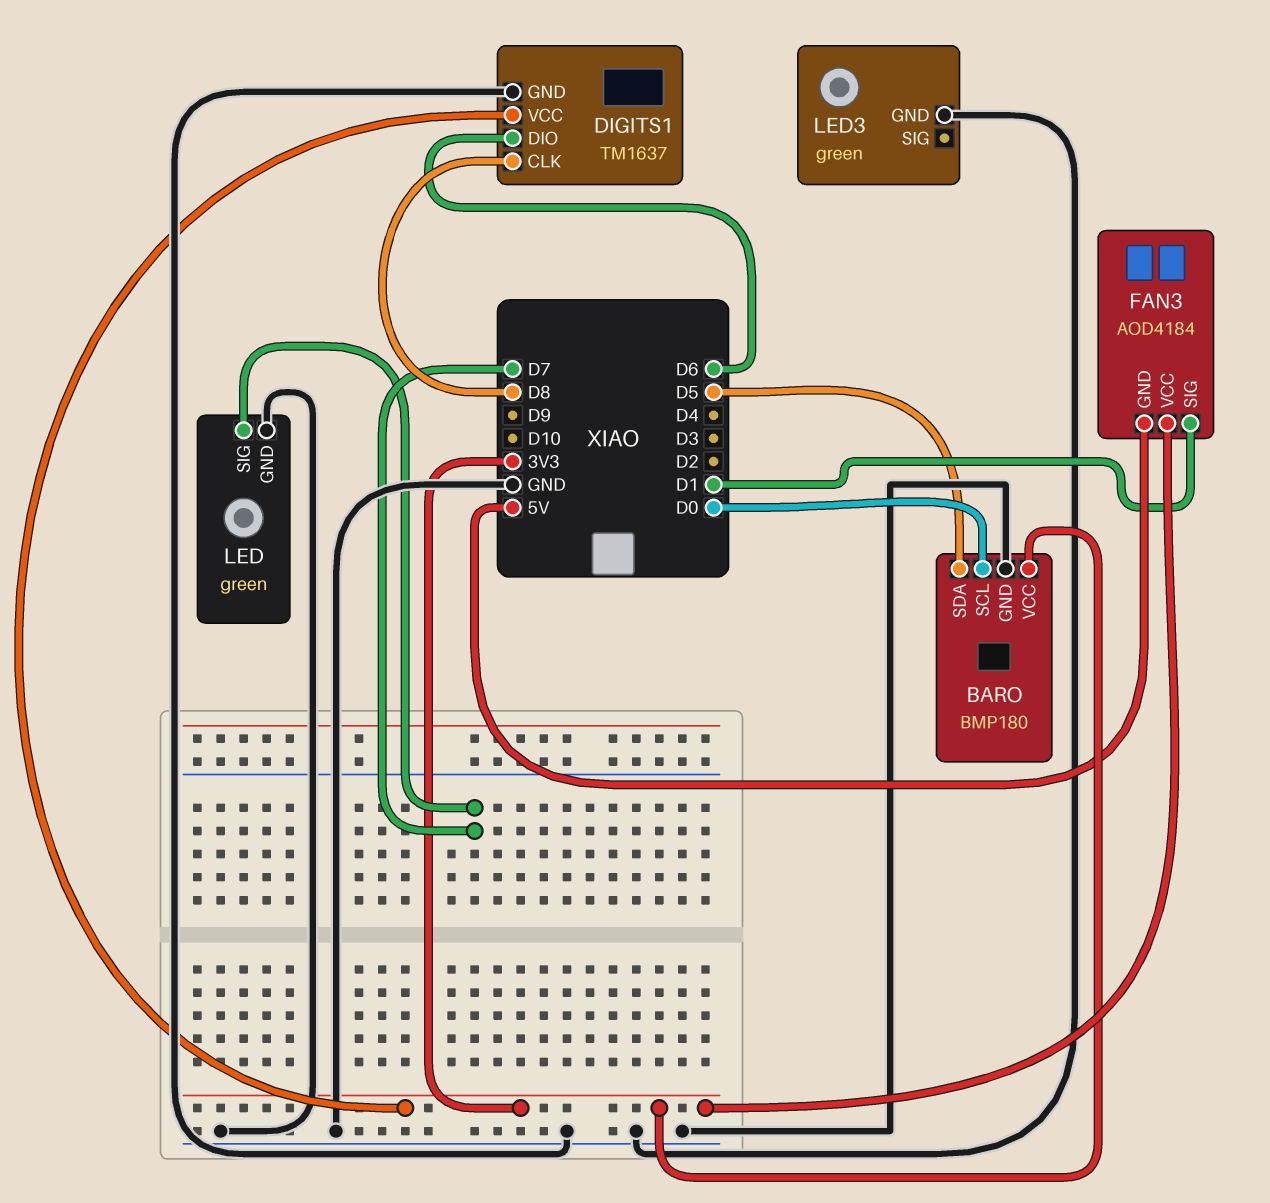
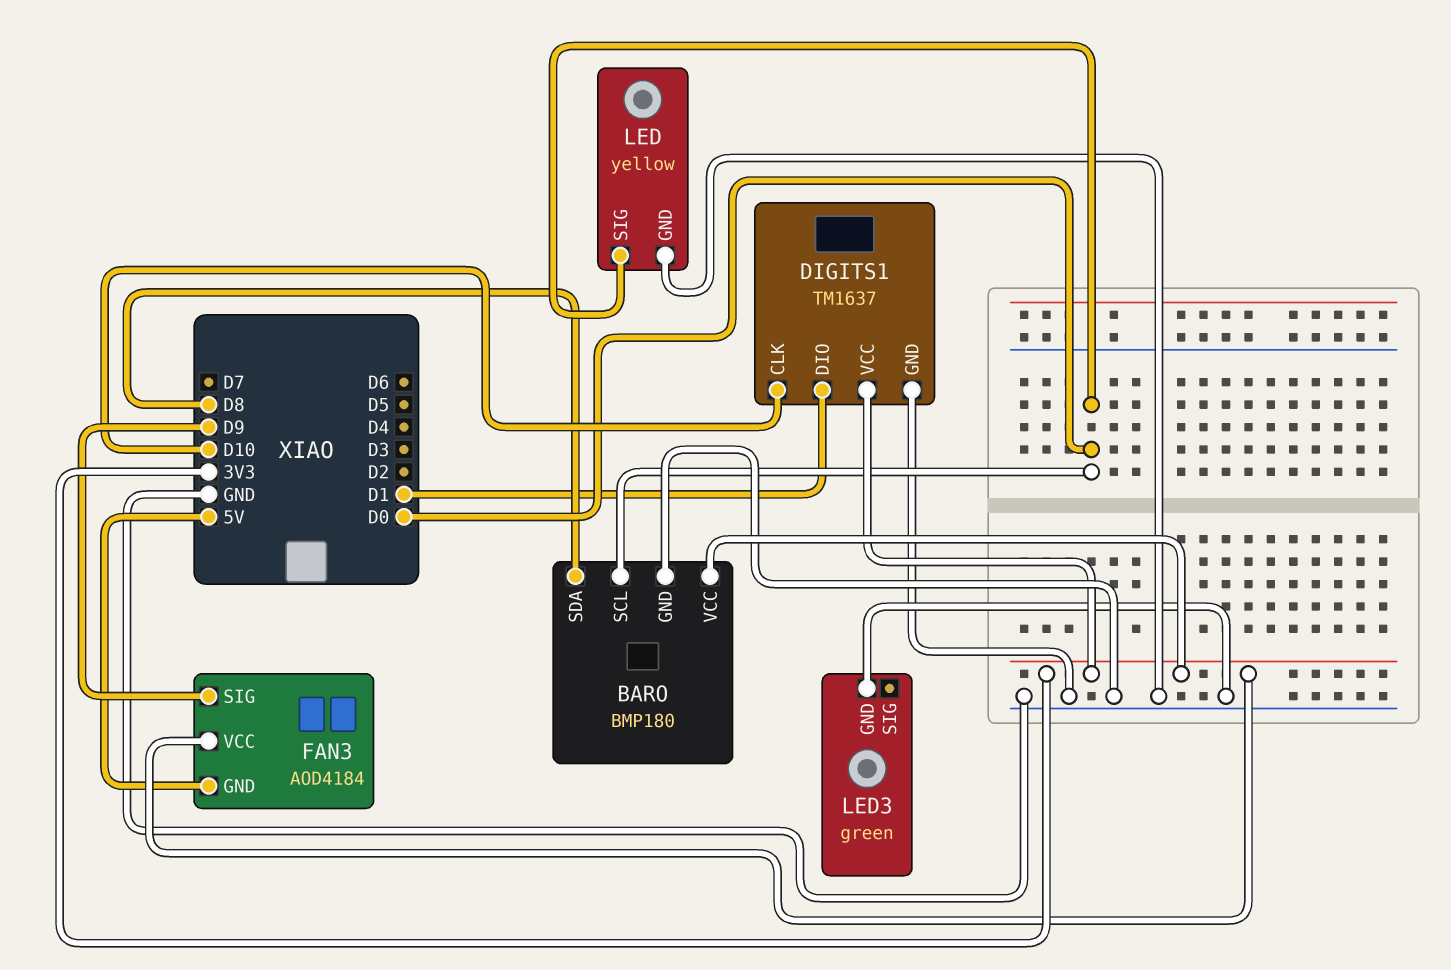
BARO pin SDA: D5 -> D8
DIGITS1 pin CLK: D8 -> D10
DIGITS1 pin DIO: D6 -> D1
FAN3 pin SIG: D1 -> D9
LED: green -> yellow
LED pin SIG: D7 -> D0

